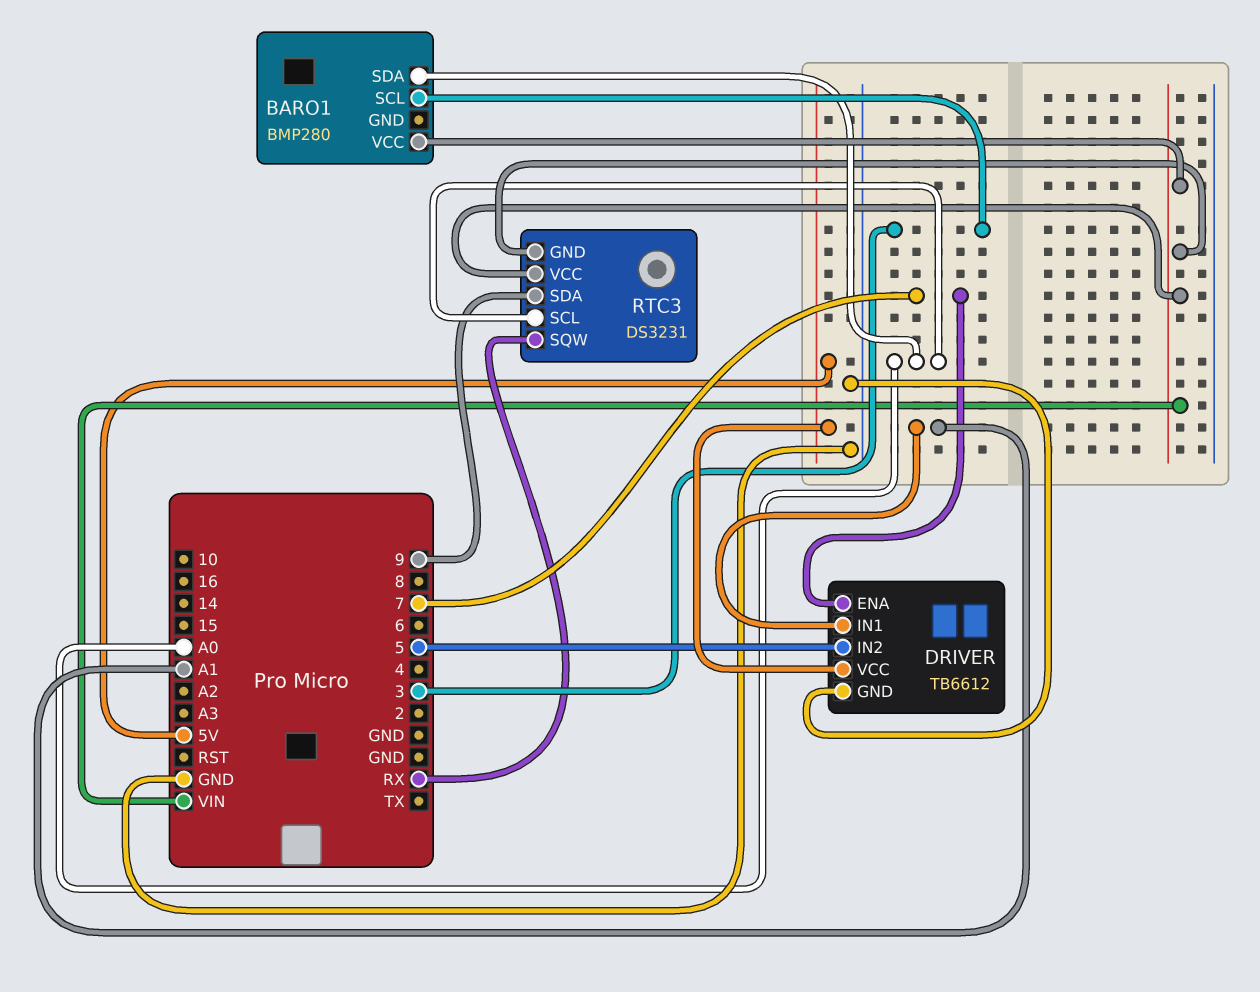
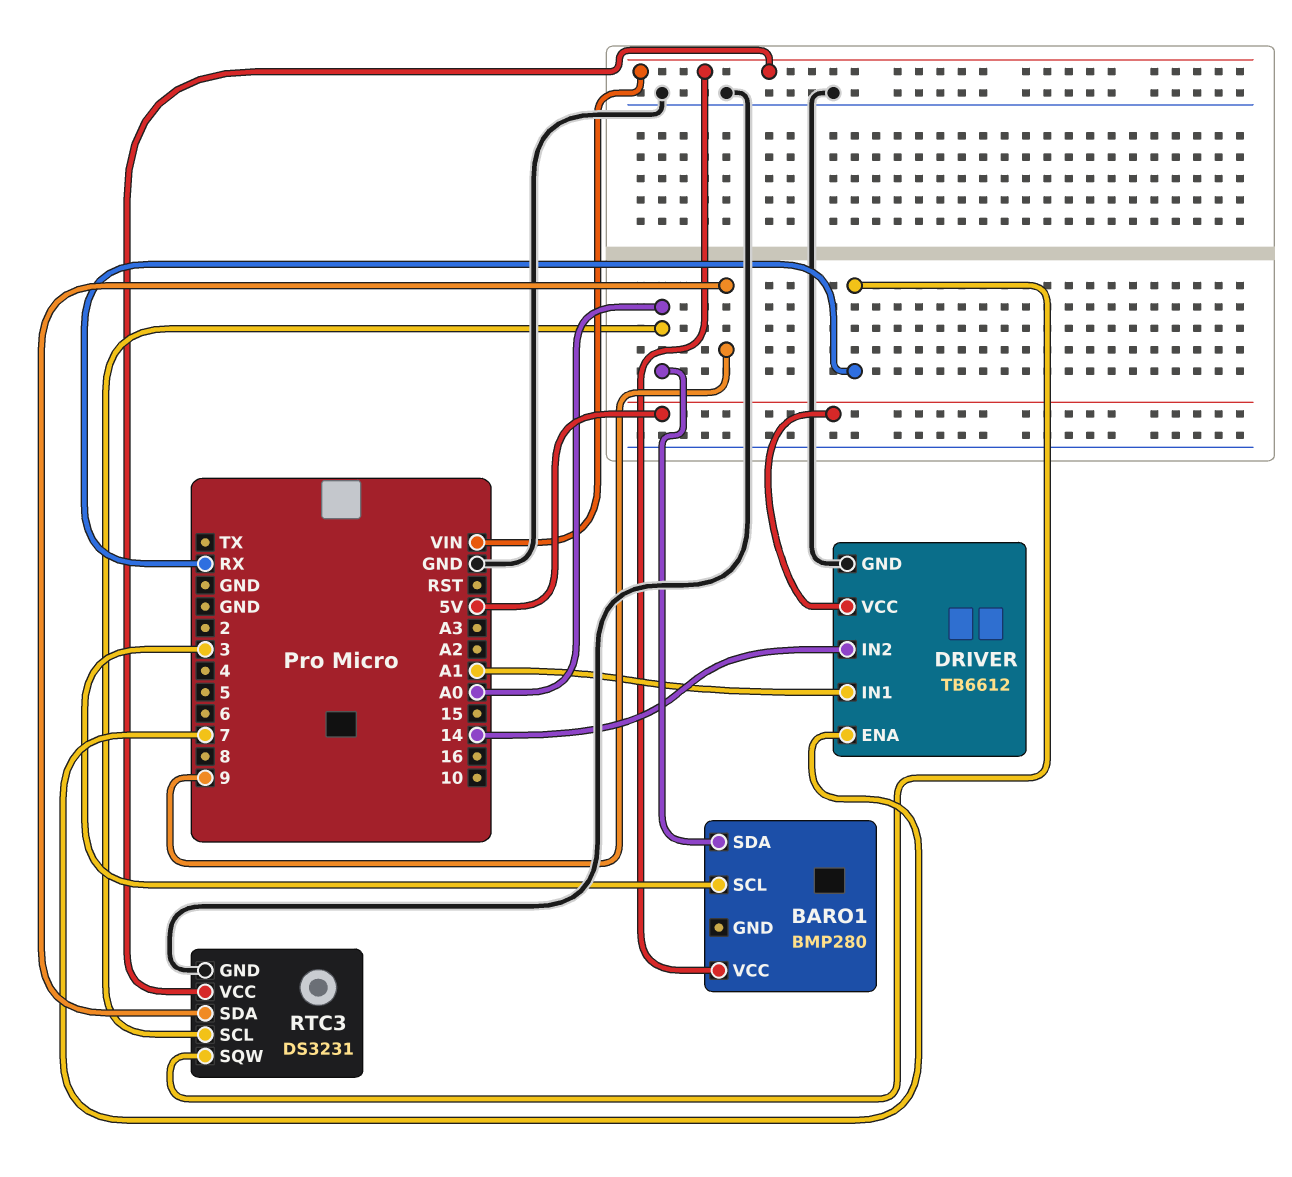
DRIVER pin IN2: 5 -> 14
RTC3 pin GND: VIN -> GND

